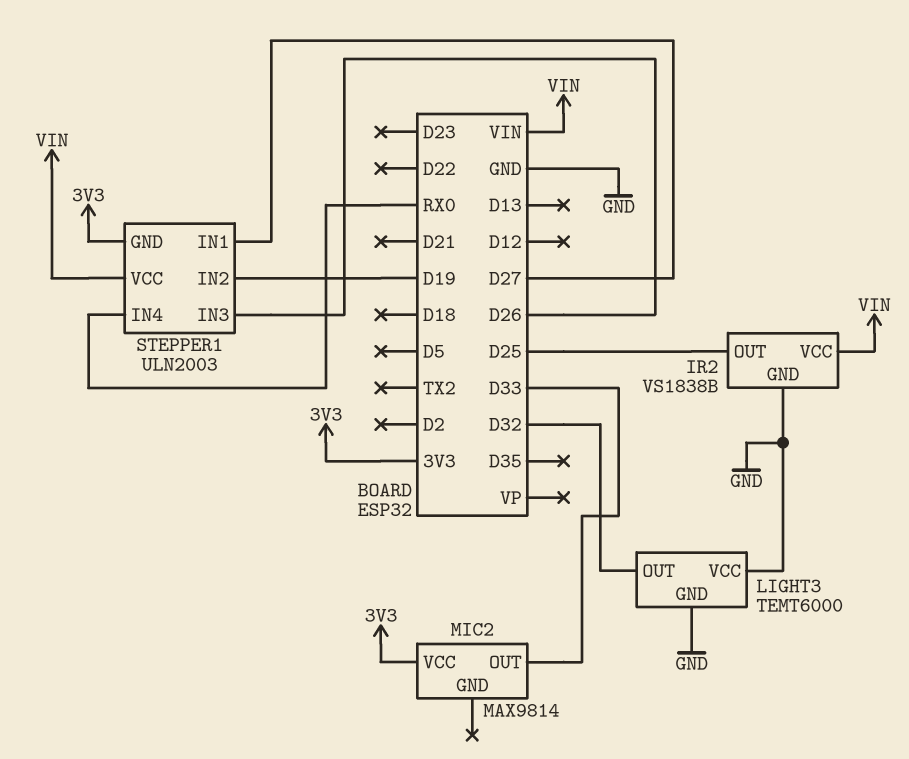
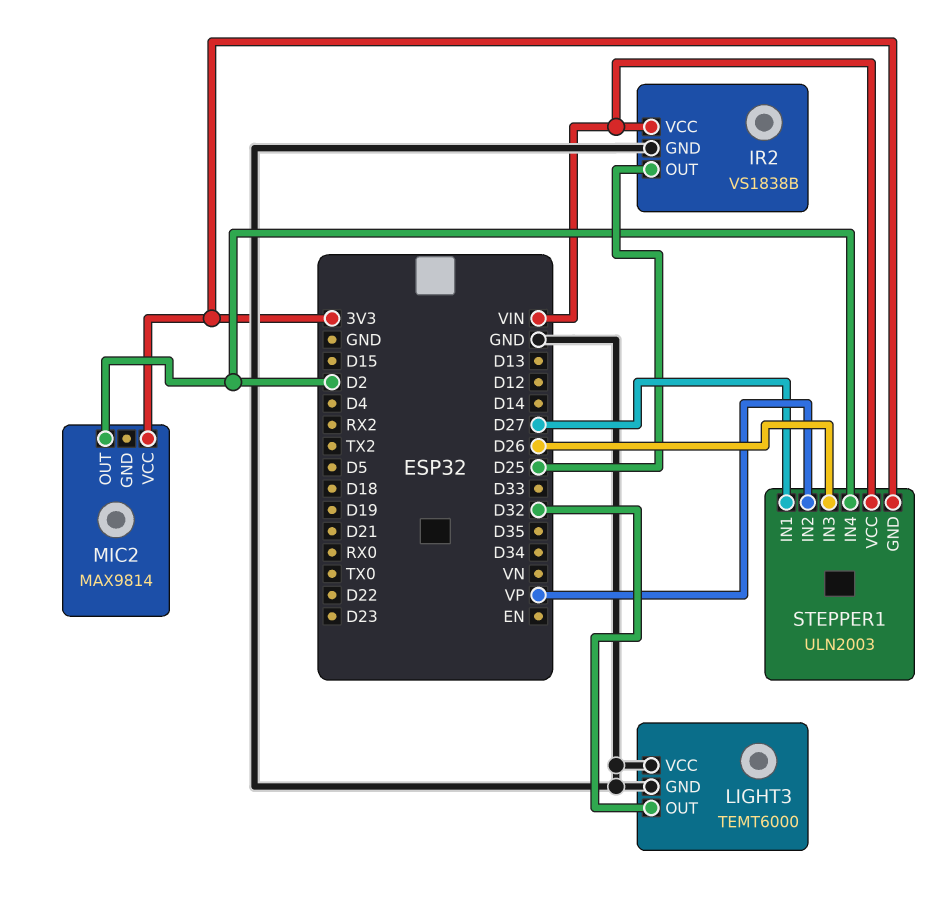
MIC2 pin OUT: D33 -> D2
STEPPER1 pin IN2: D19 -> VP
STEPPER1 pin IN4: RX0 -> D2

